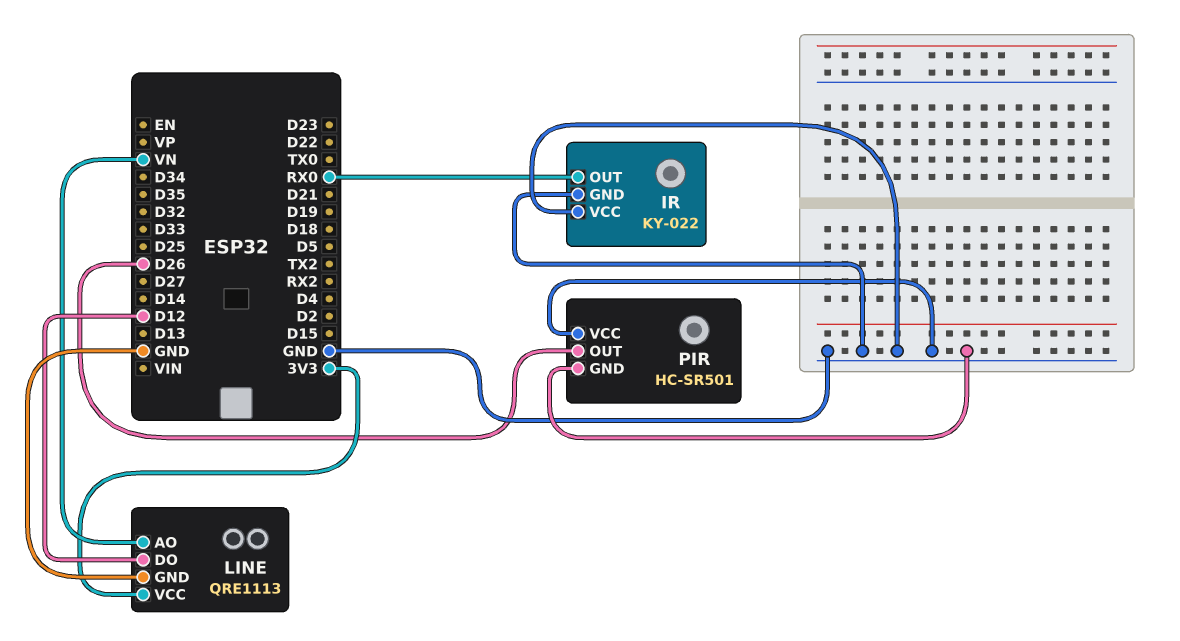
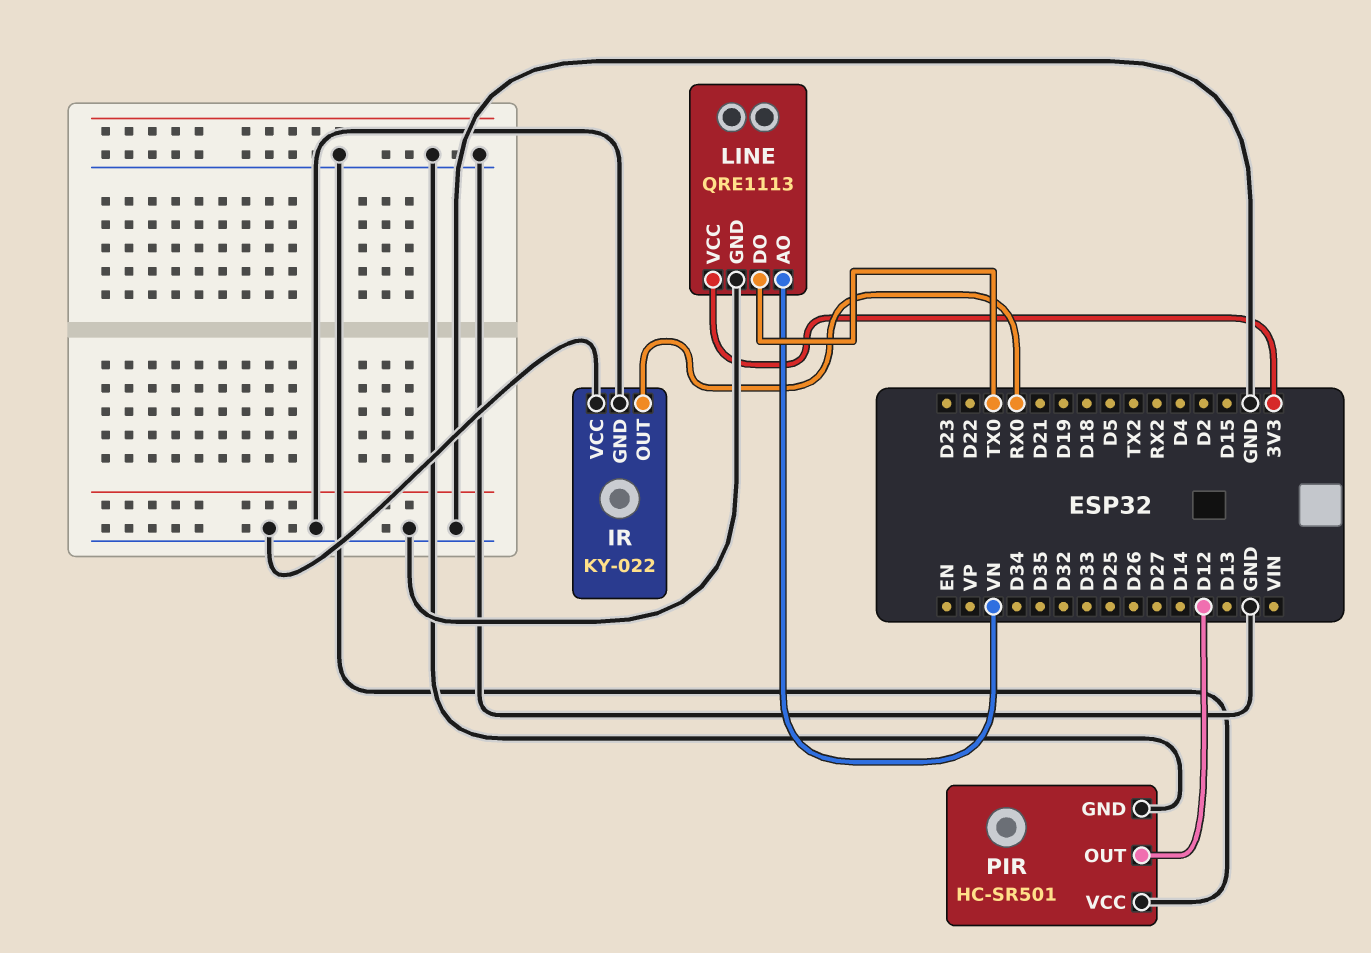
LINE pin DO: D12 -> TX0
PIR pin OUT: D26 -> D12

